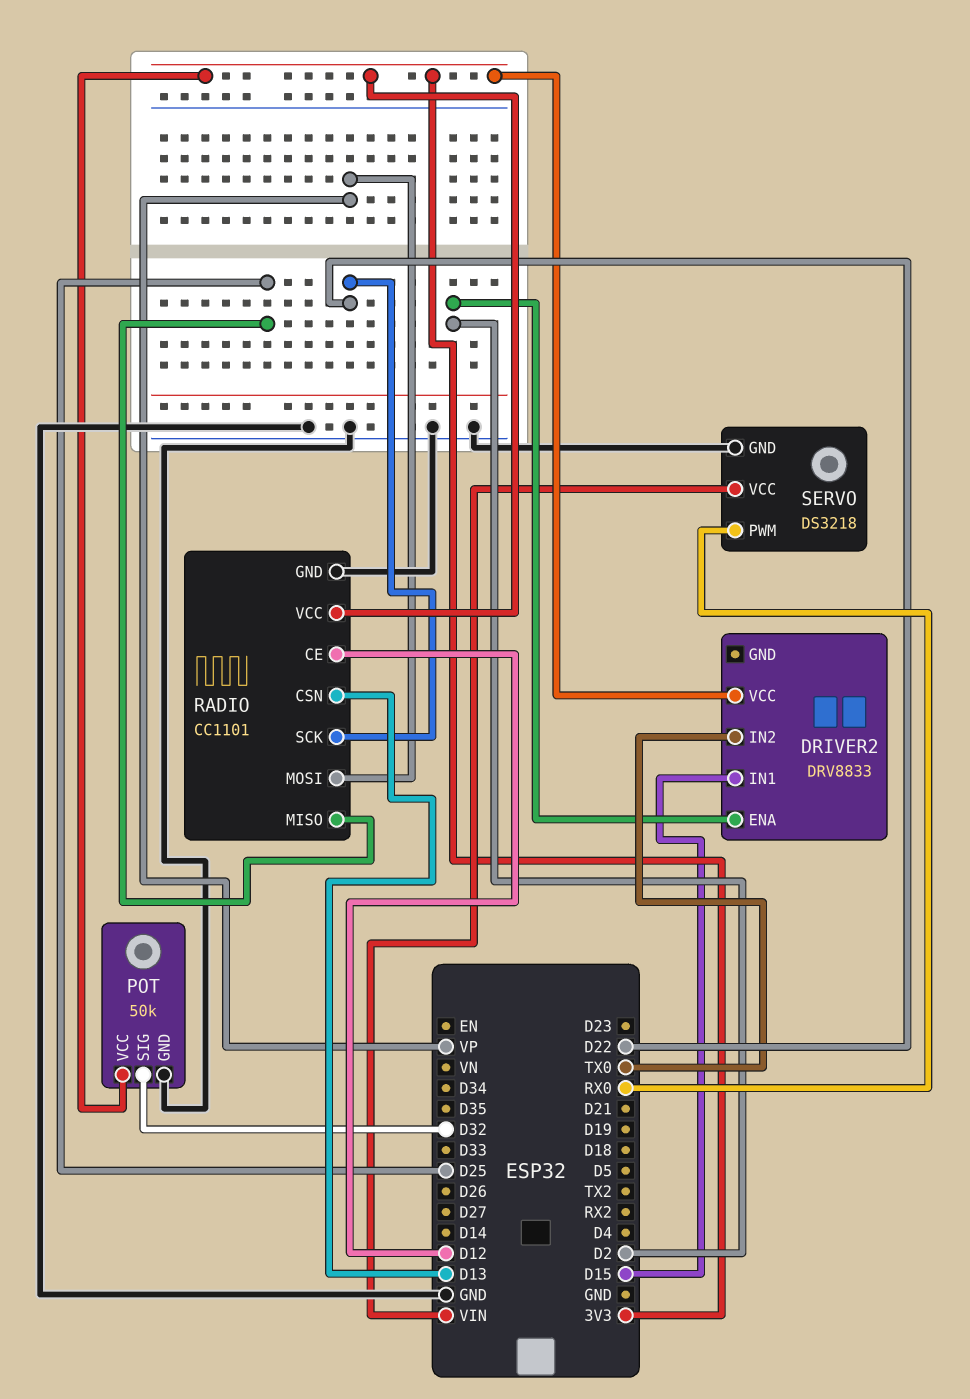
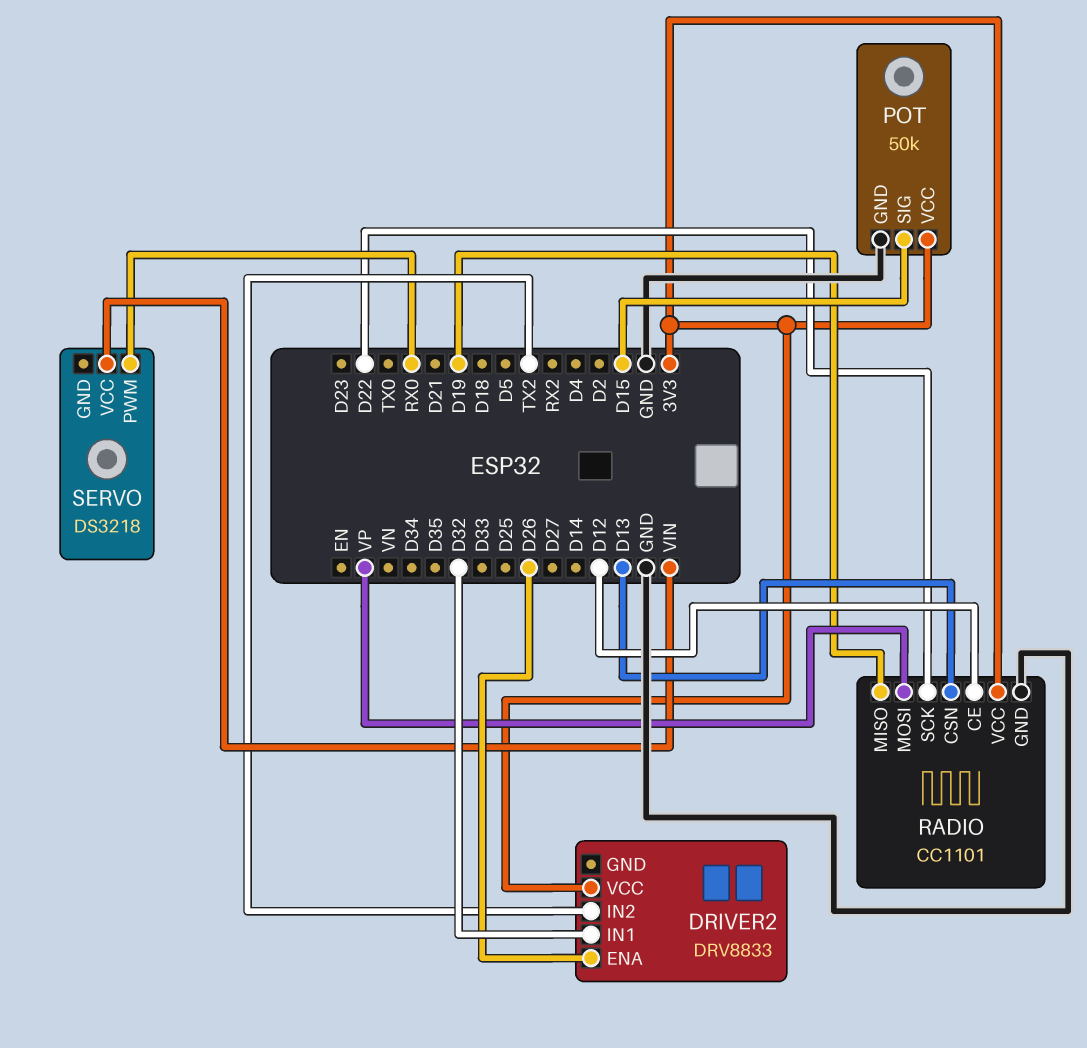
DRIVER2 pin ENA: D2 -> D26
DRIVER2 pin IN1: D15 -> D32
DRIVER2 pin IN2: TX0 -> TX2
POT pin SIG: D32 -> D15
RADIO pin MISO: D25 -> D19
SERVO pin GND: GND -> none

